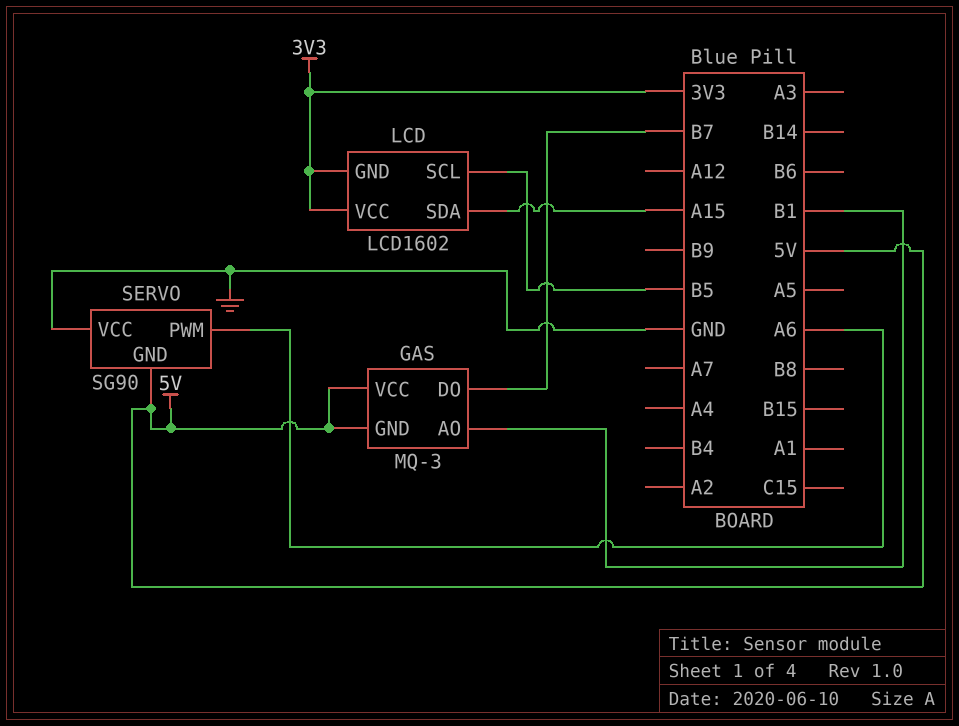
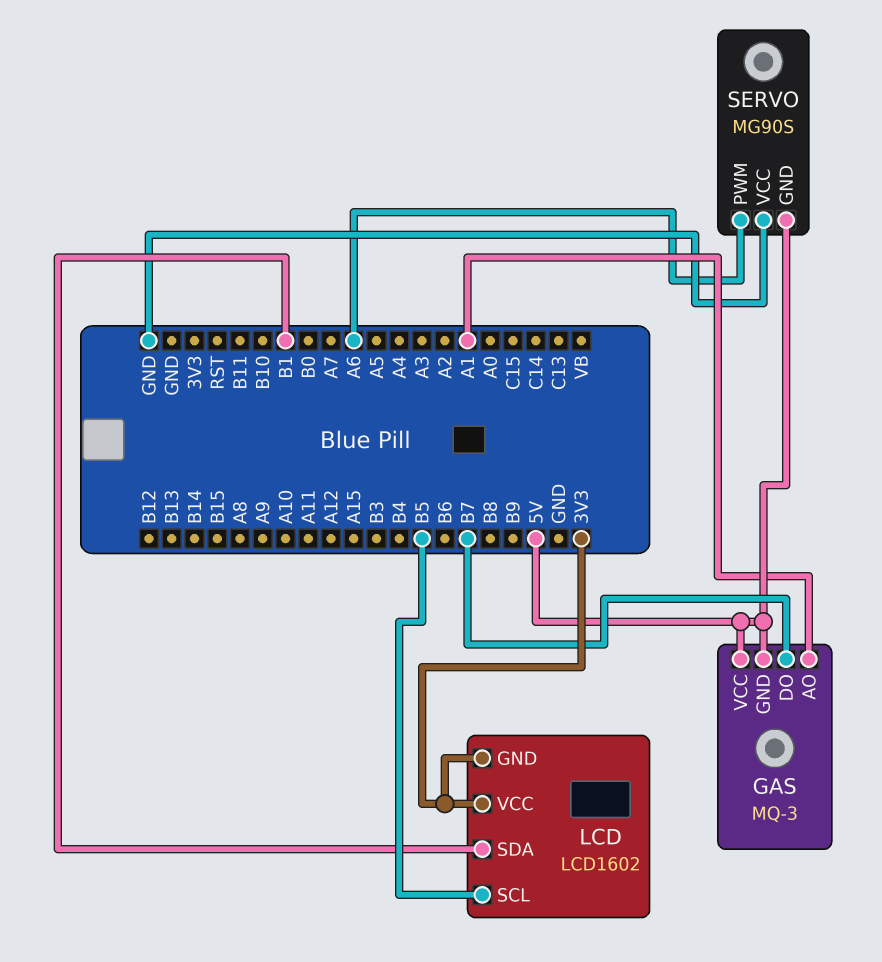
GAS pin AO: B1 -> A1
LCD pin SDA: A15 -> B1
SERVO: SG90 -> MG90S

